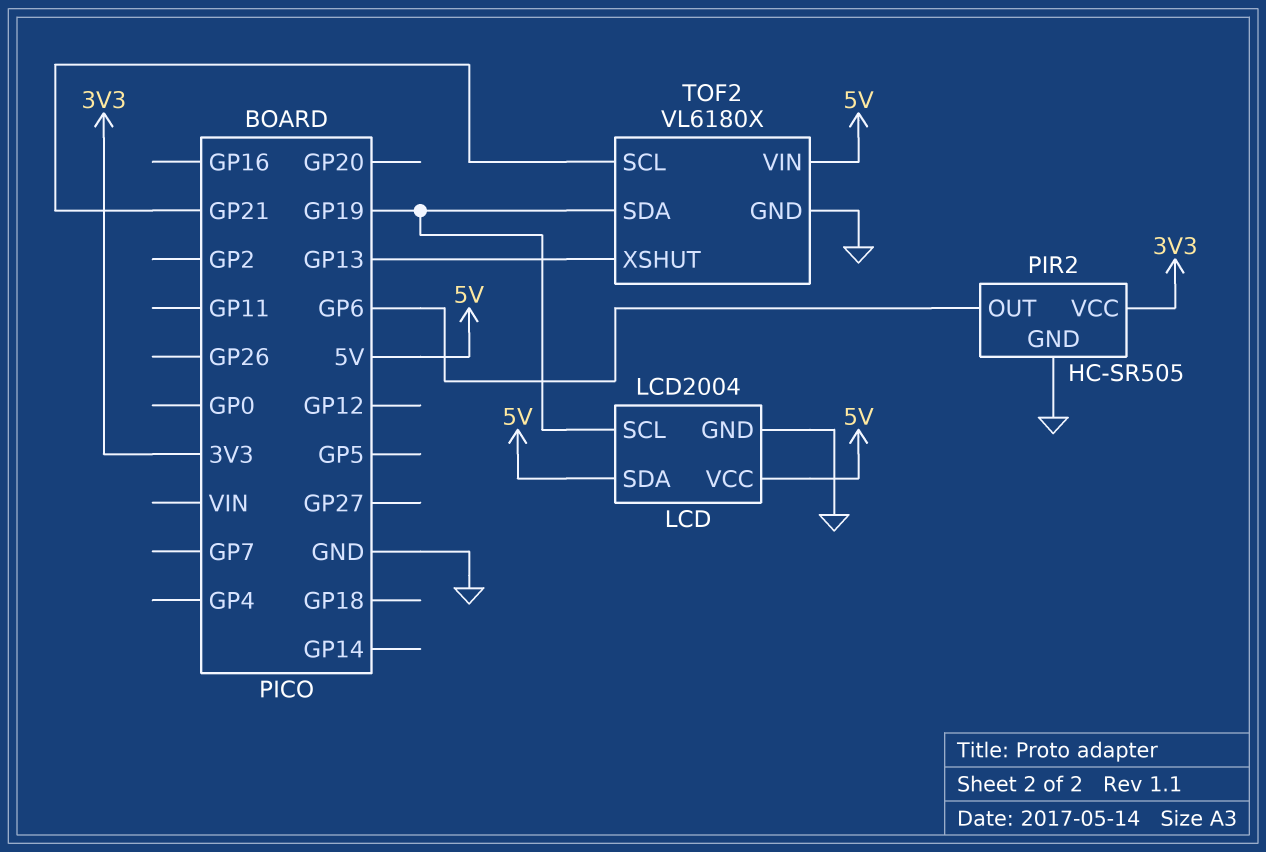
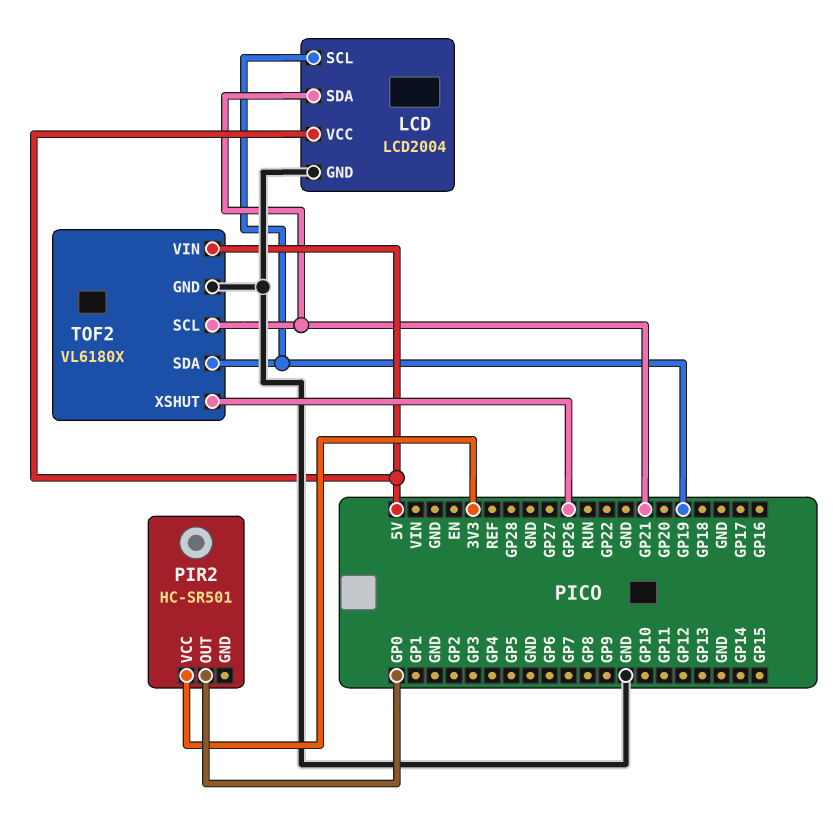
LCD pin SDA: 5V -> GP21
PIR2: HC-SR505 -> HC-SR501
PIR2 pin GND: GND -> none
PIR2 pin OUT: GP6 -> GP0
TOF2 pin XSHUT: GP13 -> GP26

